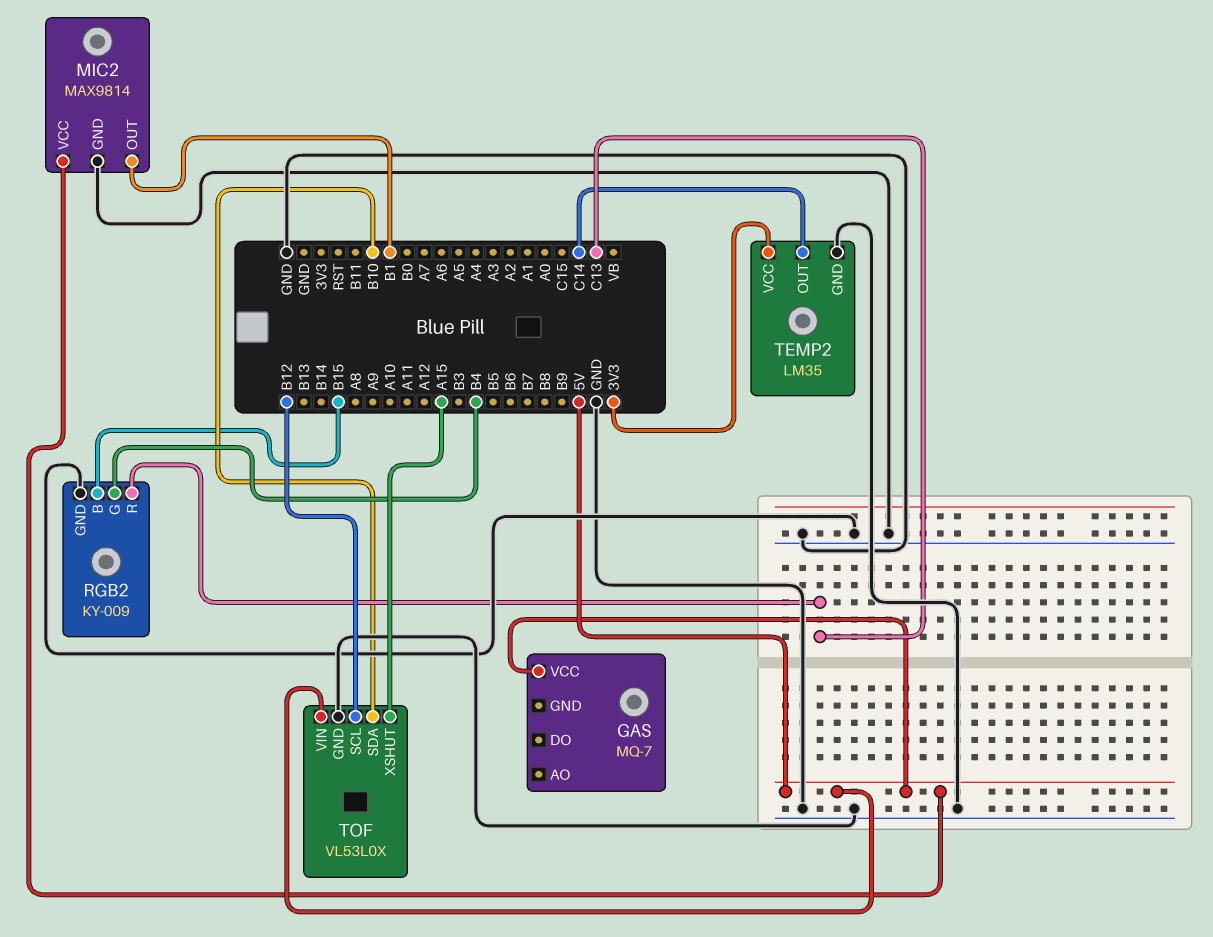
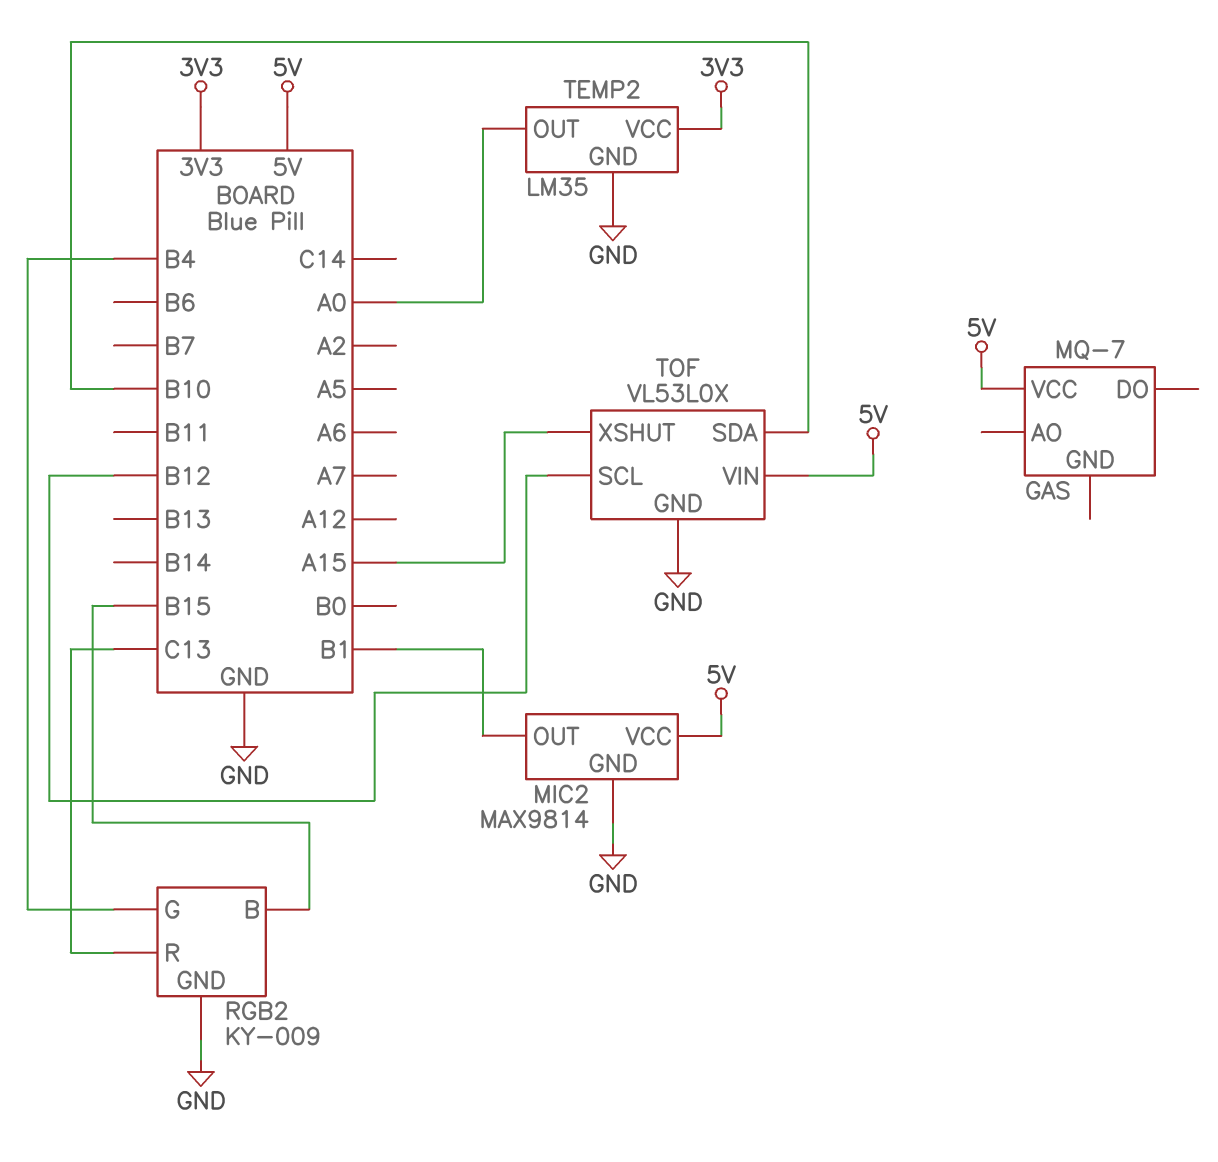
TEMP2 pin OUT: C14 -> A0

